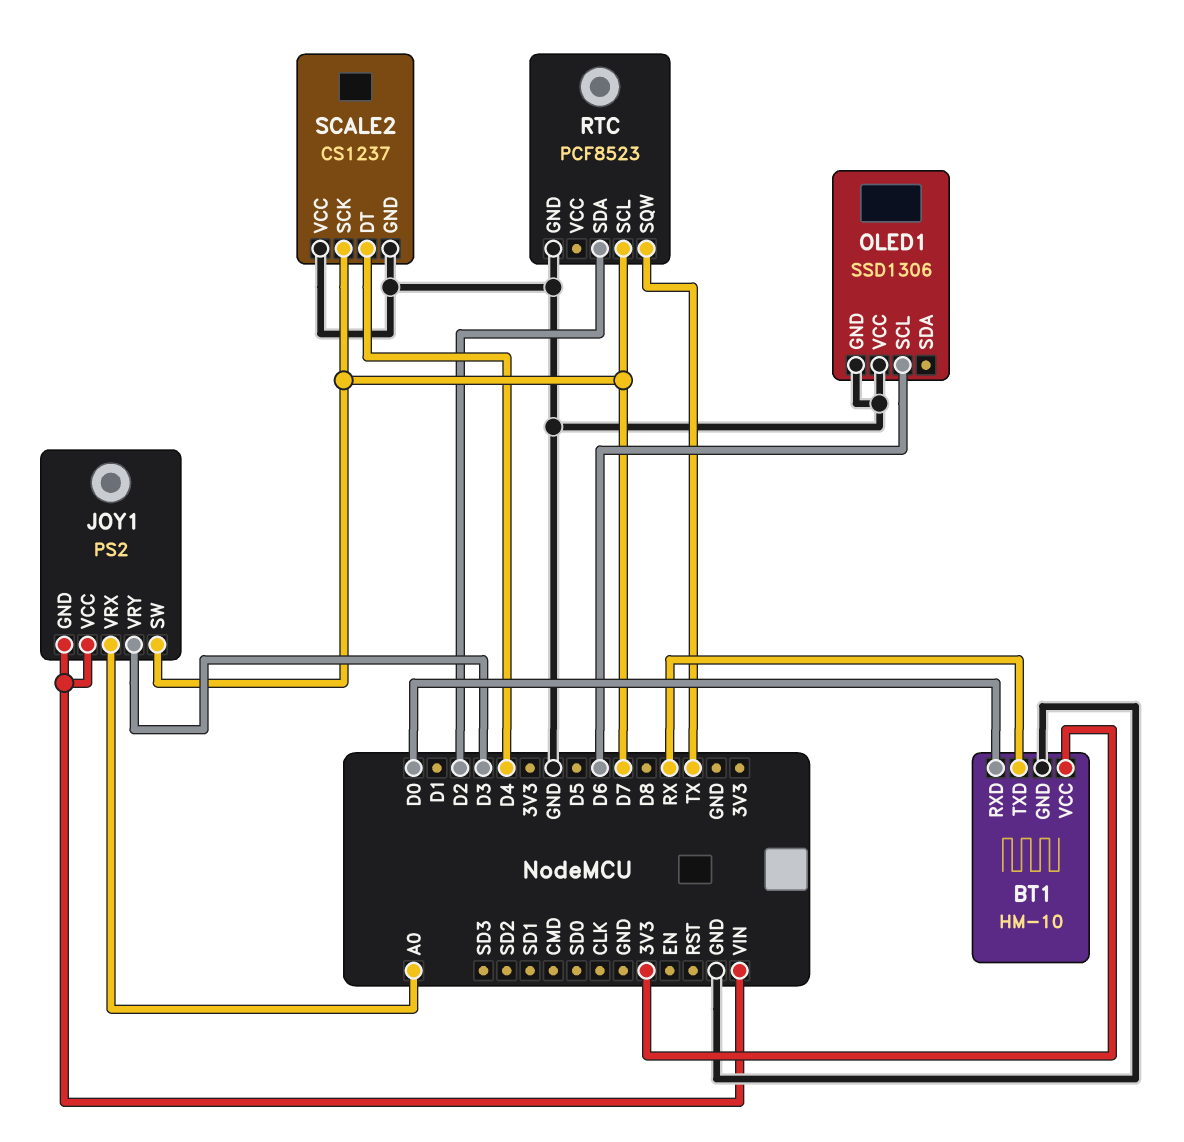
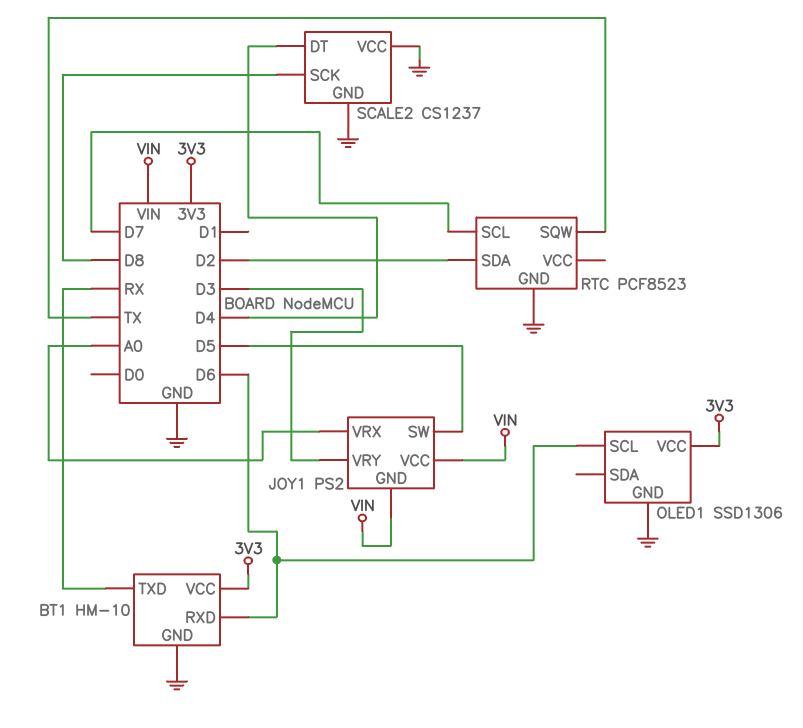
BT1 pin RXD: D0 -> D6
JOY1 pin SW: D7 -> D5
OLED1 pin VCC: GND -> 3V3
SCALE2 pin SCK: D7 -> D8

